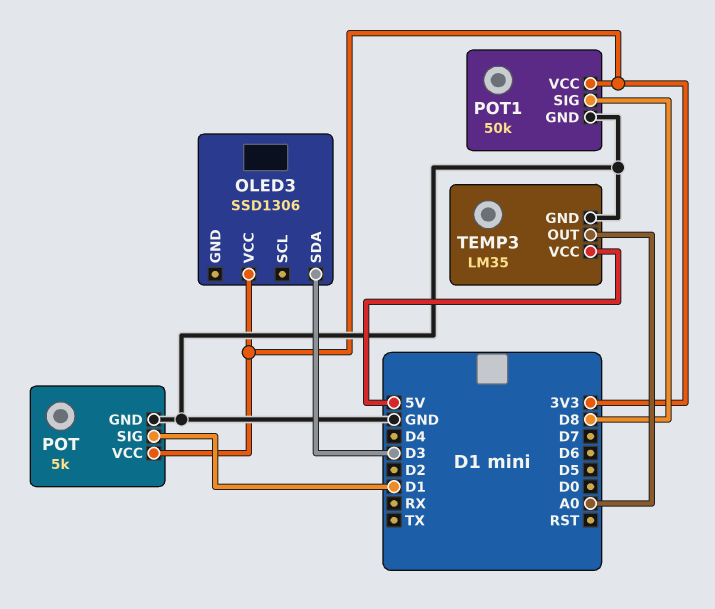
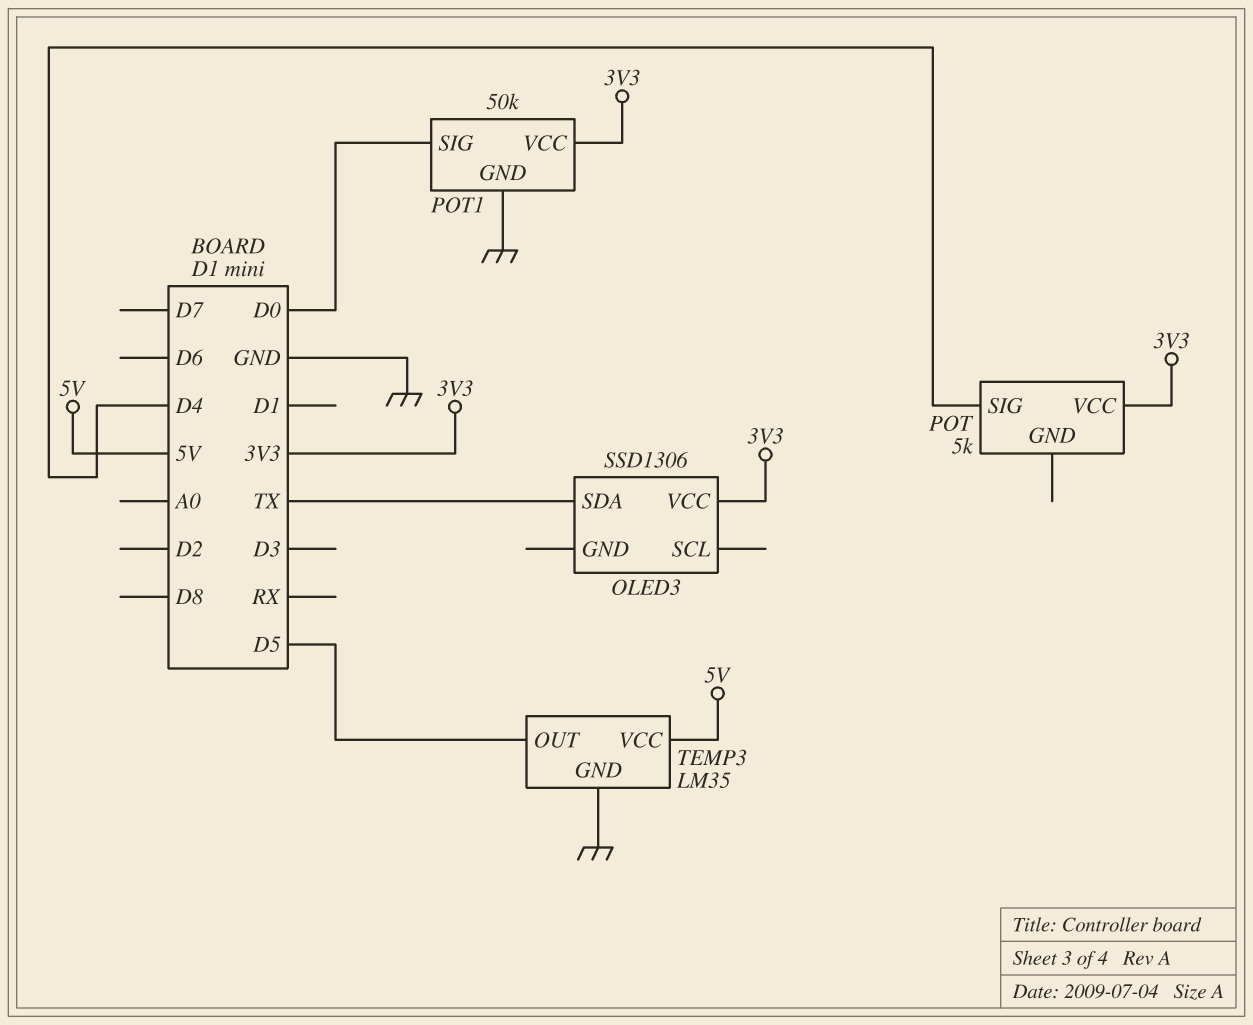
OLED3 pin SDA: D3 -> TX
POT pin GND: GND -> none
POT pin SIG: D1 -> D4
POT1 pin SIG: D8 -> D0
TEMP3 pin OUT: A0 -> D5

